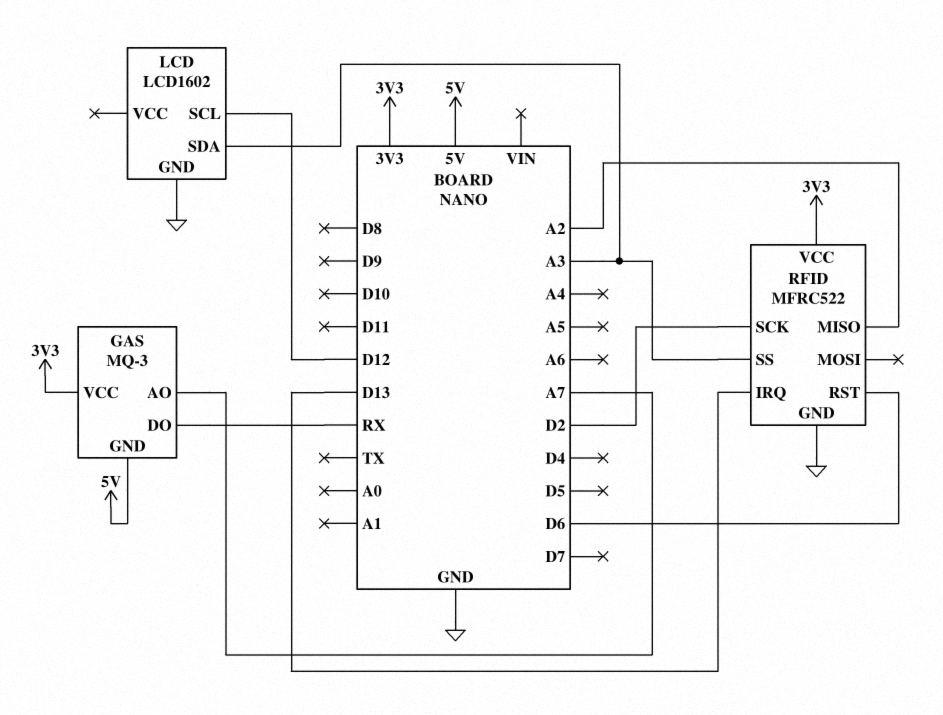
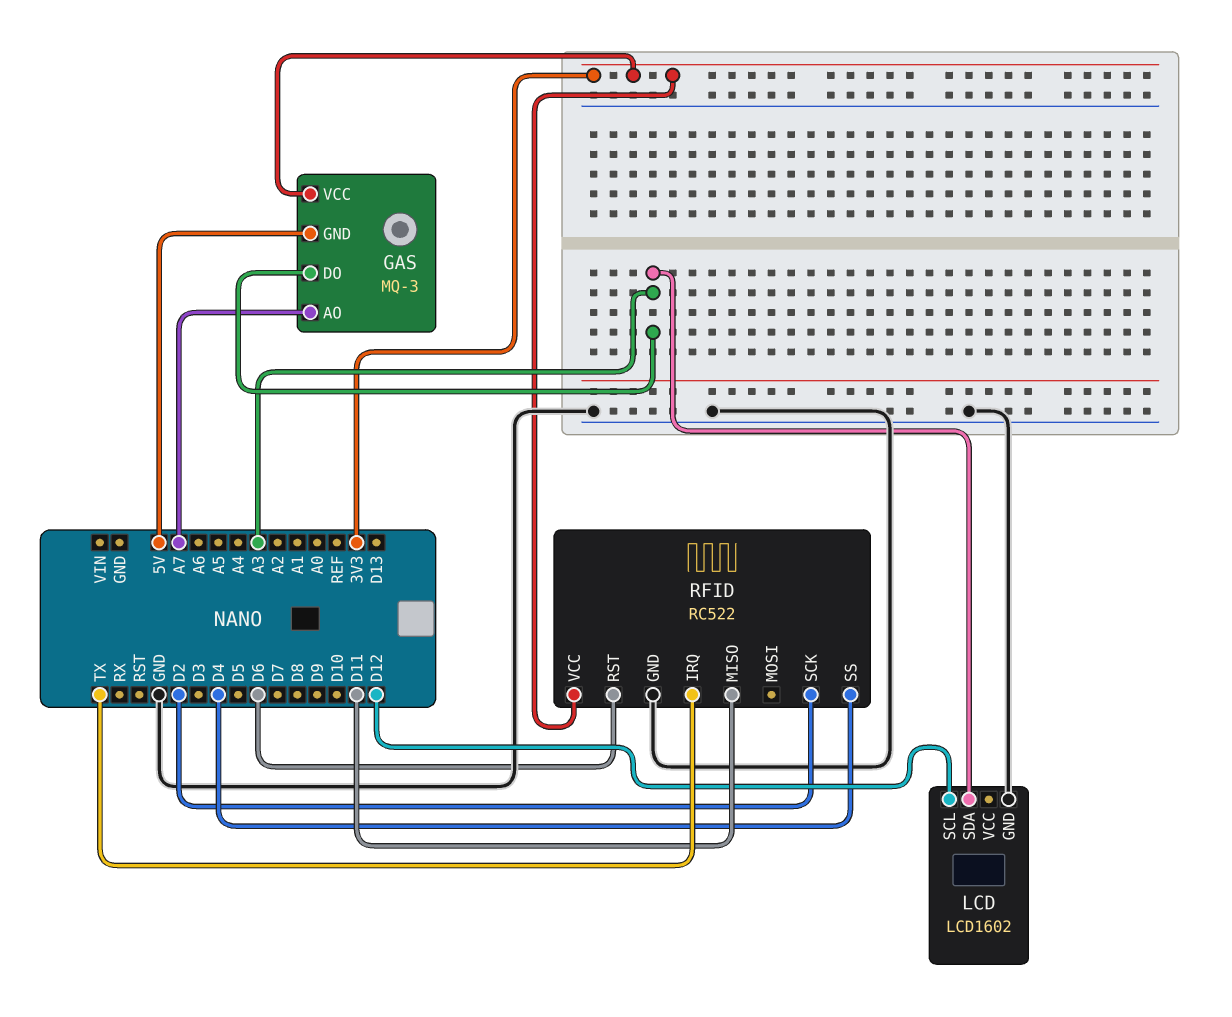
GAS pin DO: RX -> A3
RFID: MFRC522 -> RC522
RFID pin IRQ: D13 -> TX
RFID pin MISO: A2 -> D11
RFID pin SS: A3 -> D4

